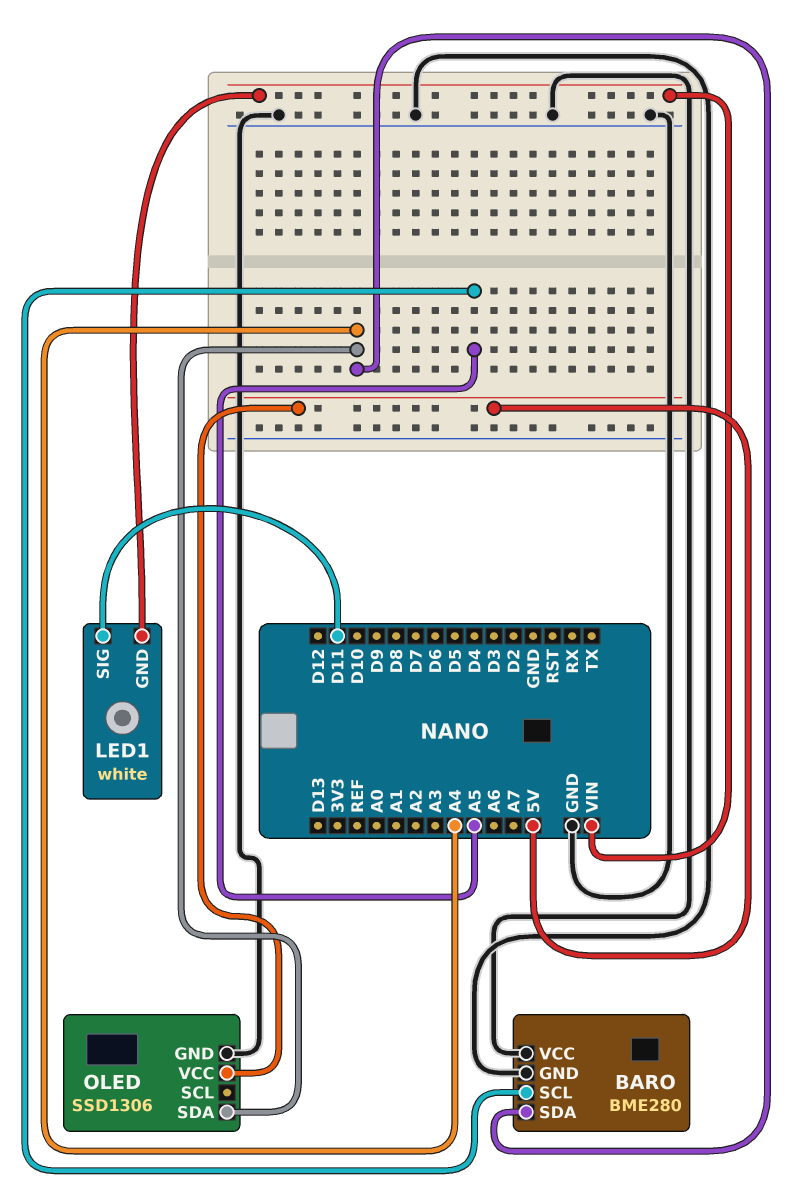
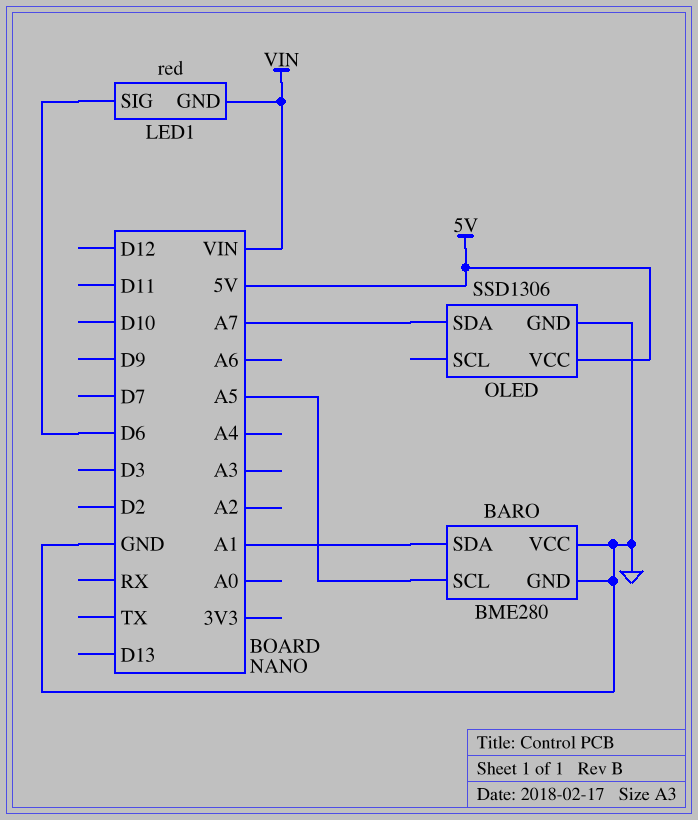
BARO pin SDA: A4 -> A1
LED1: white -> red
LED1 pin SIG: D11 -> D6
OLED pin SDA: A4 -> A7

